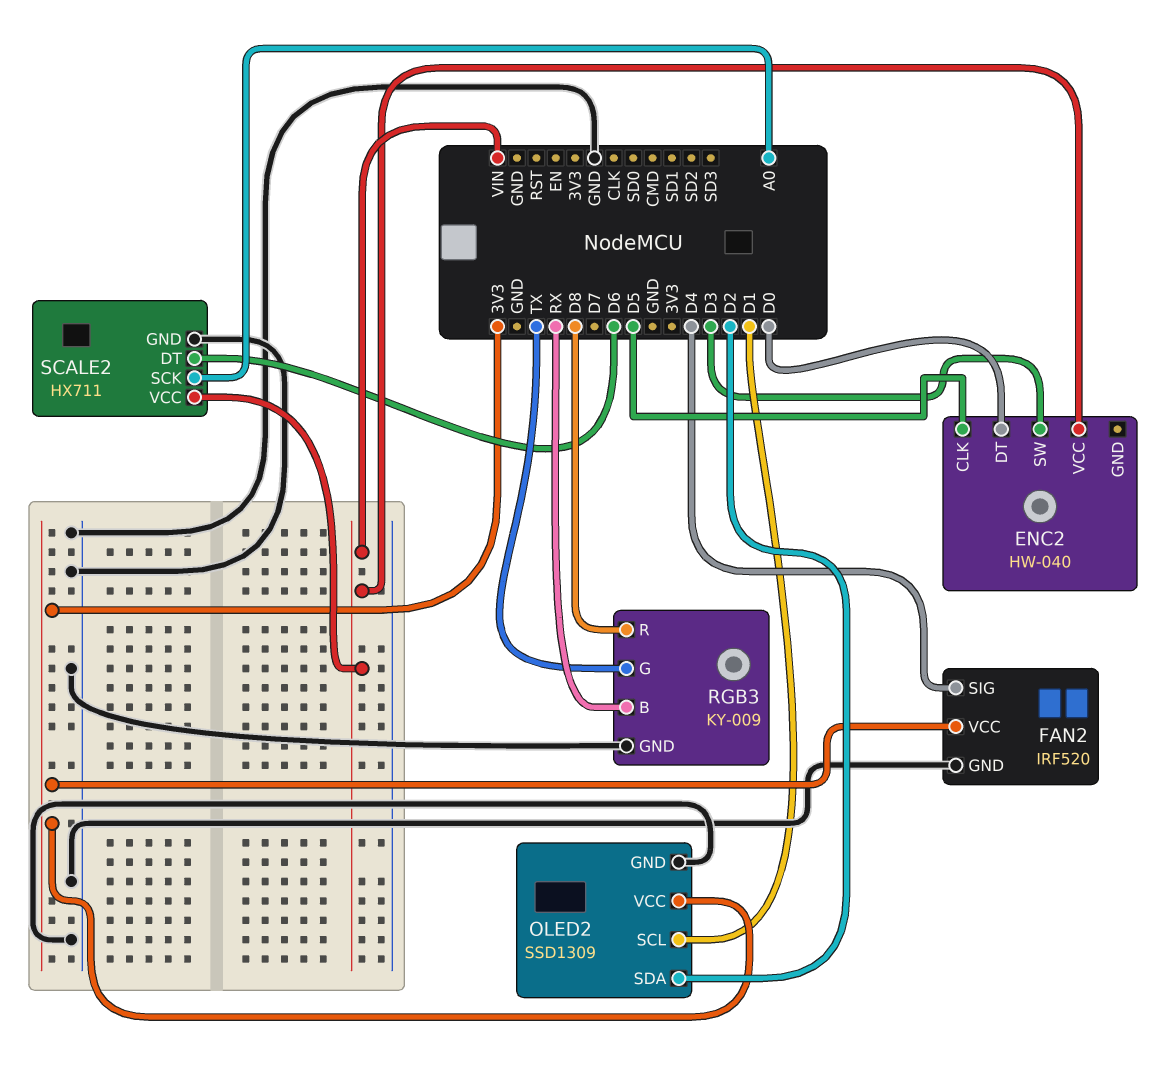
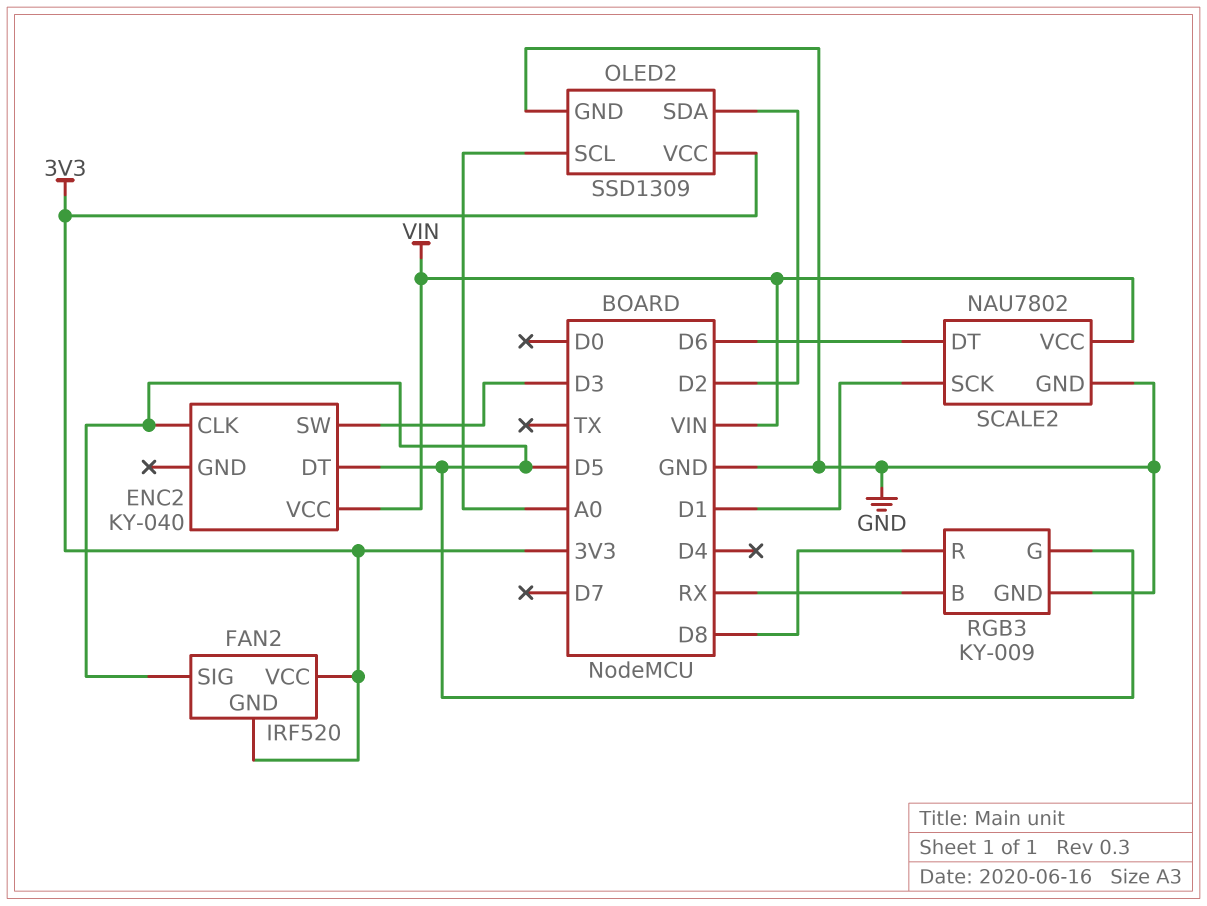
ENC2: HW-040 -> KY-040
ENC2 pin DT: D0 -> D5
FAN2 pin GND: GND -> 3V3
FAN2 pin SIG: D4 -> D5
OLED2 pin SCL: D1 -> A0
RGB3 pin G: TX -> D5
SCALE2: HX711 -> NAU7802
SCALE2 pin SCK: A0 -> D1

